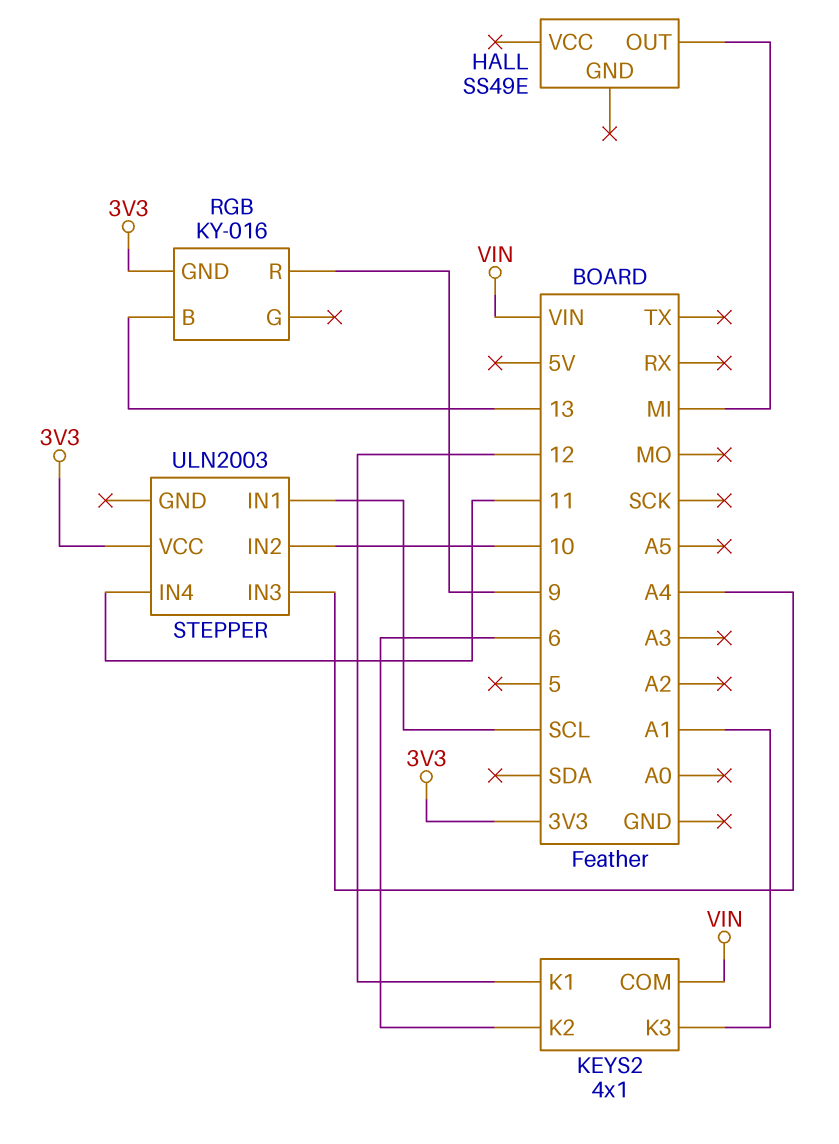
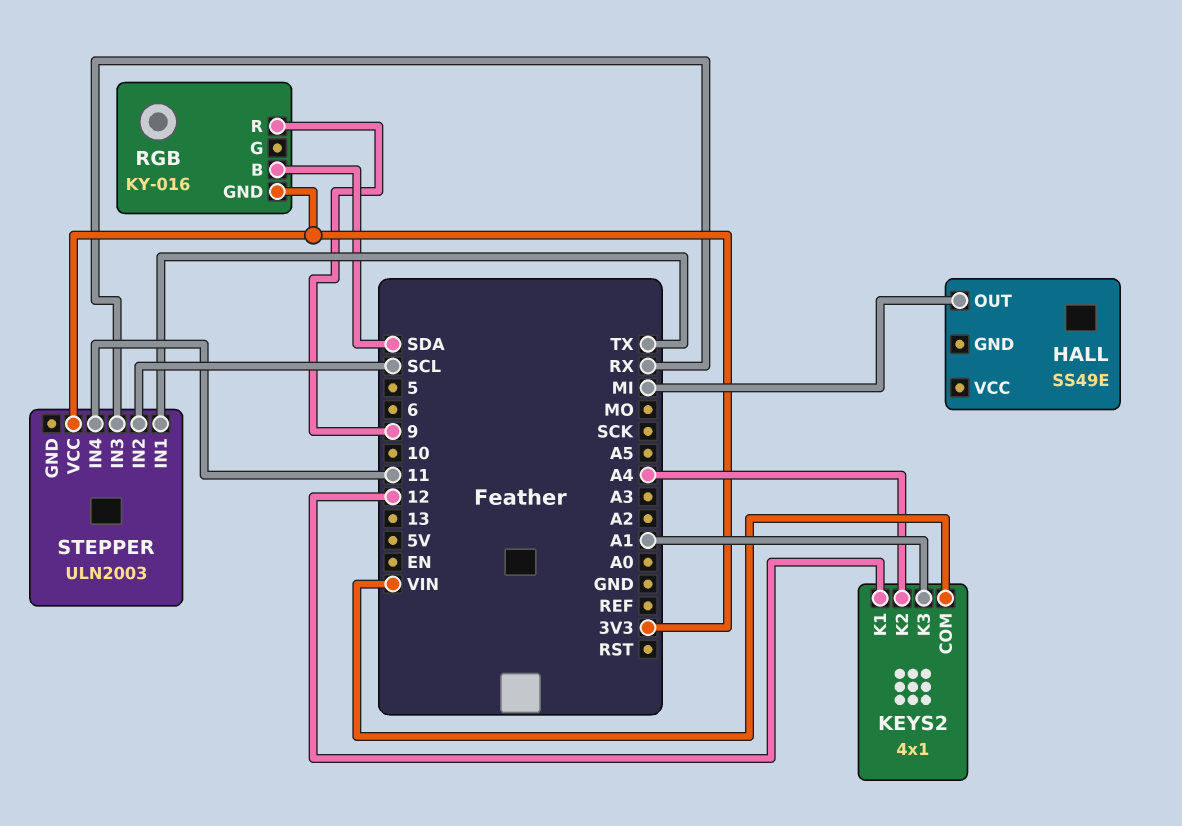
KEYS2 pin K2: 6 -> A4
RGB pin B: 13 -> SDA
STEPPER pin IN1: SCL -> TX
STEPPER pin IN2: 10 -> SCL
STEPPER pin IN3: A4 -> RX

